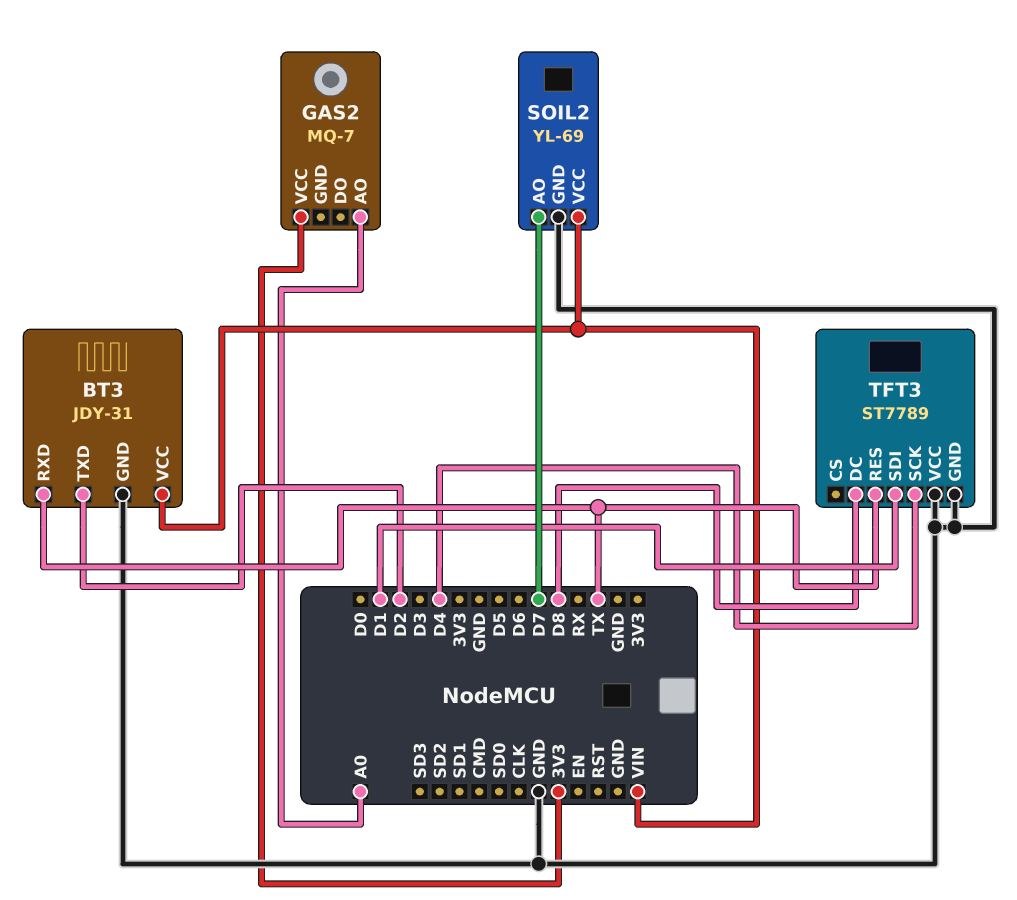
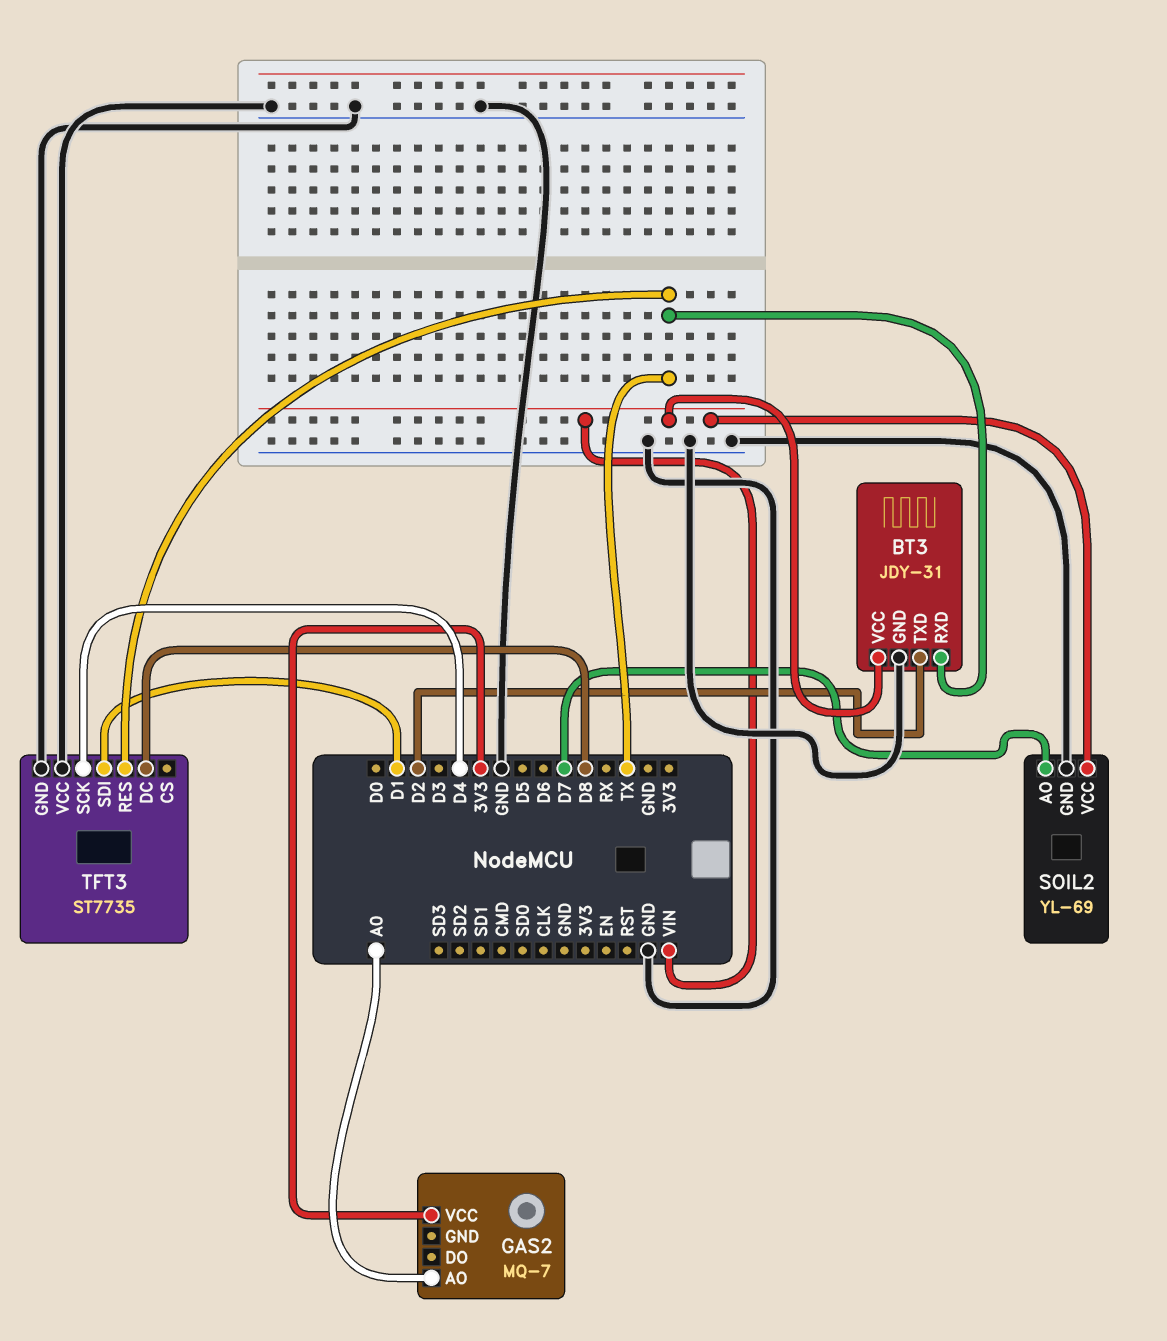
TFT3: ST7789 -> ST7735

